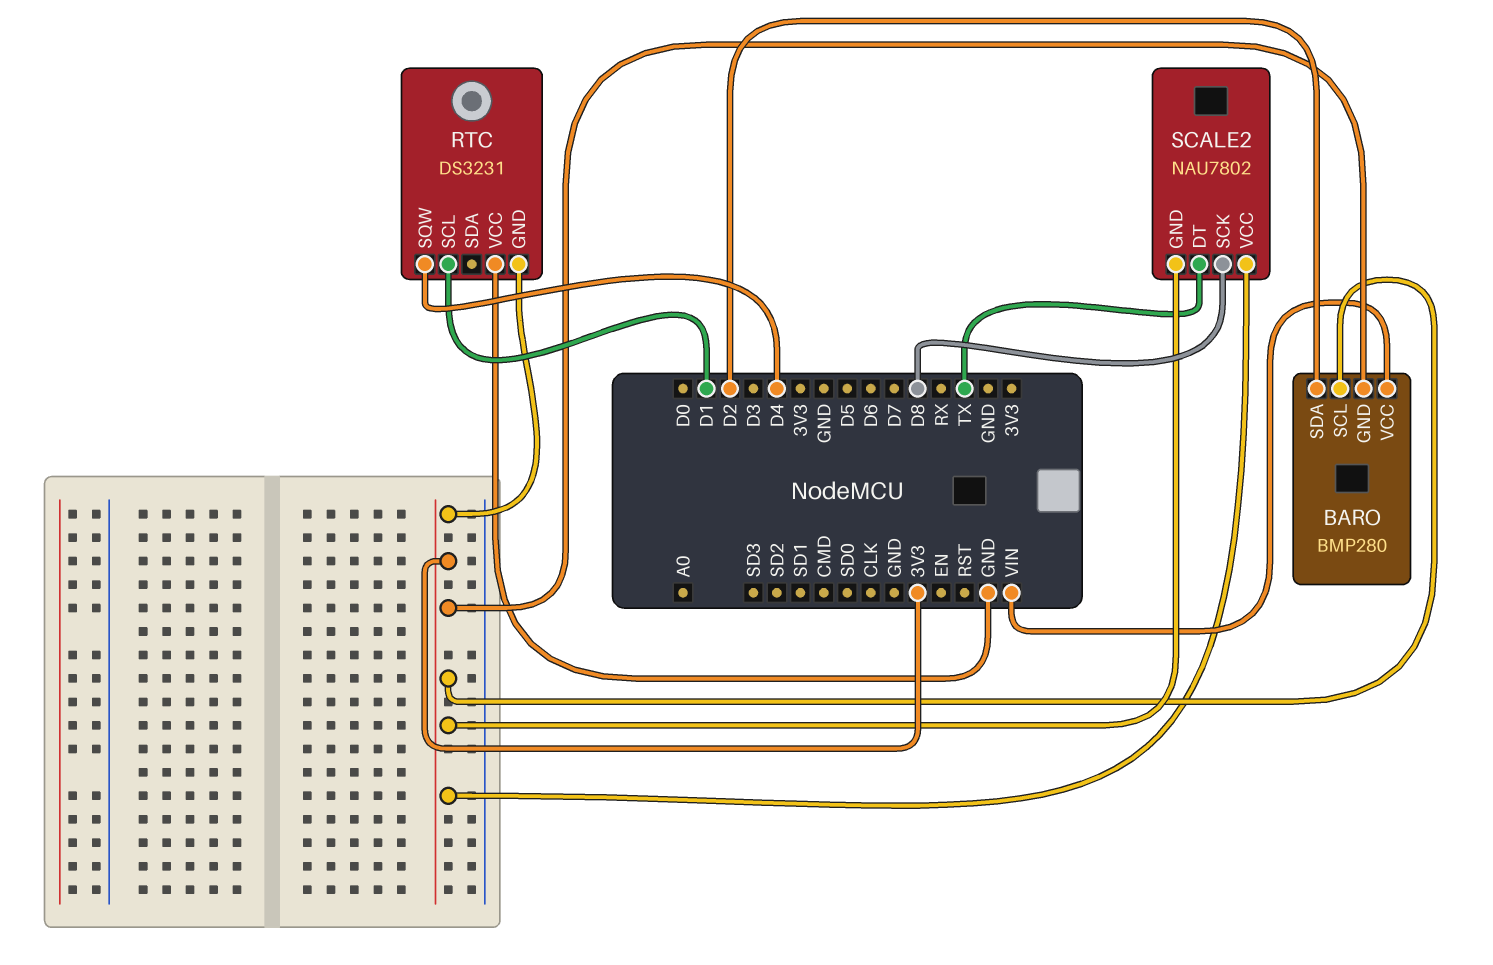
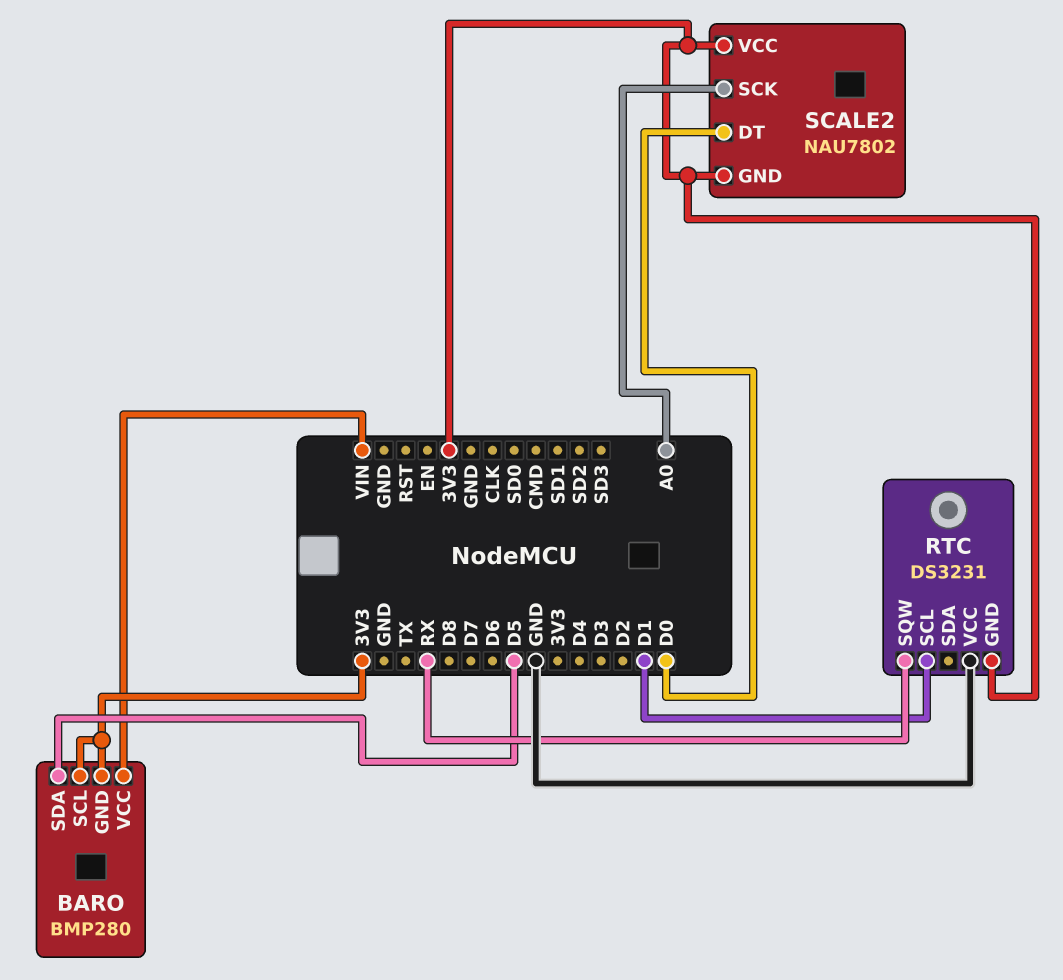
BARO pin SDA: D2 -> D5
RTC pin SQW: D4 -> RX
SCALE2 pin DT: TX -> D0
SCALE2 pin SCK: D8 -> A0

